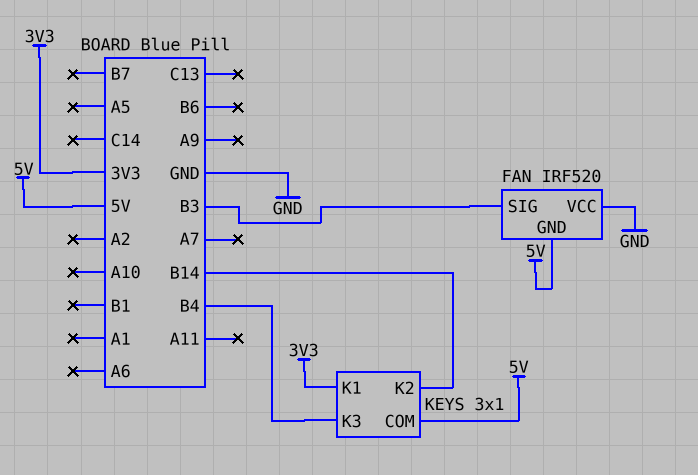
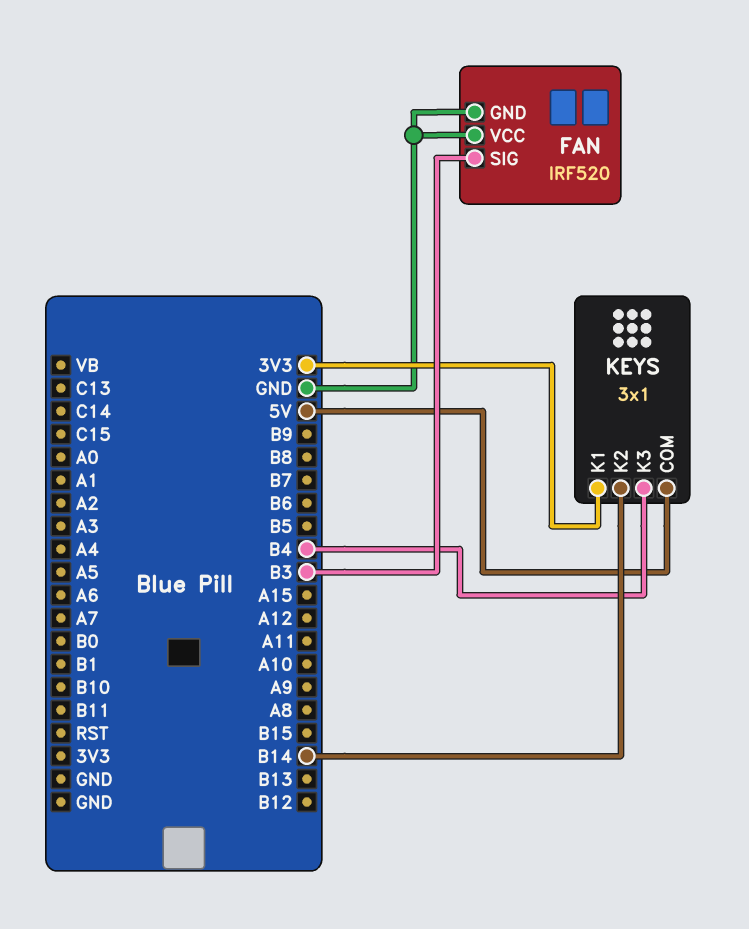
FAN pin GND: 5V -> GND

